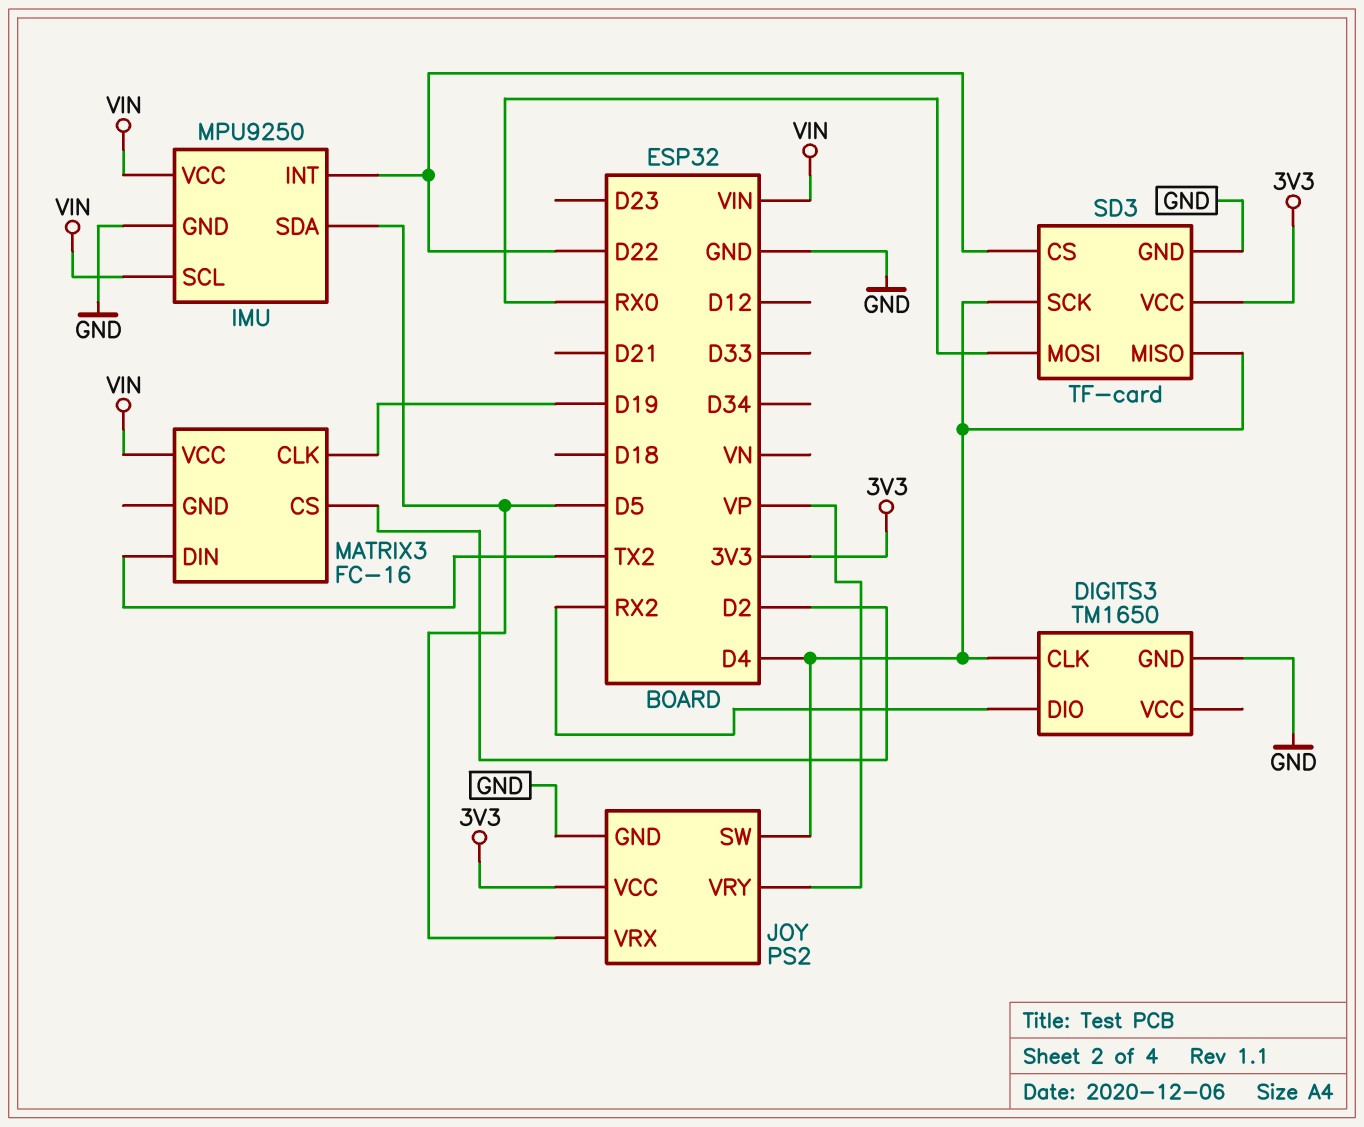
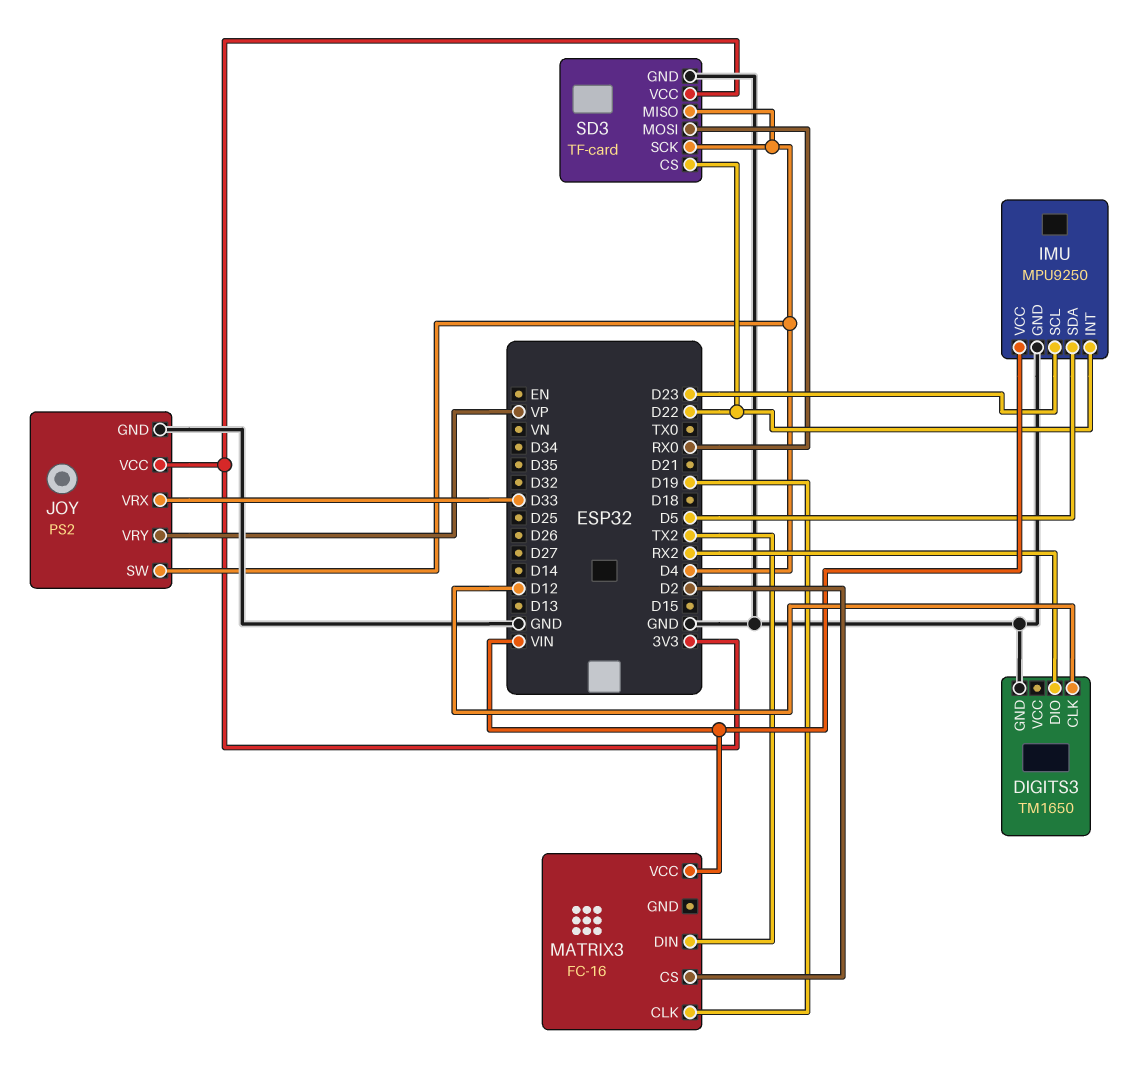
DIGITS3 pin CLK: D4 -> D12
IMU pin SCL: VIN -> D23
JOY pin VRX: D5 -> D33

